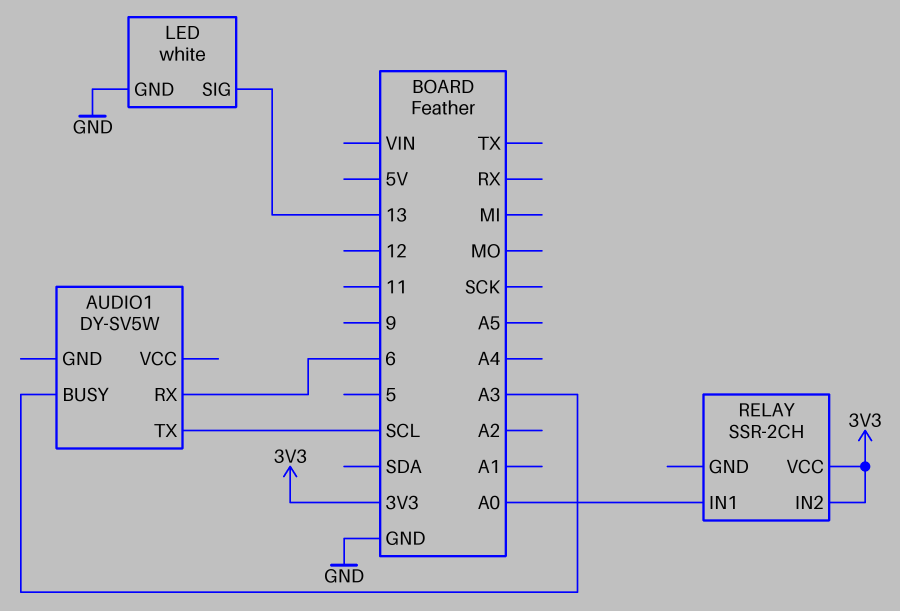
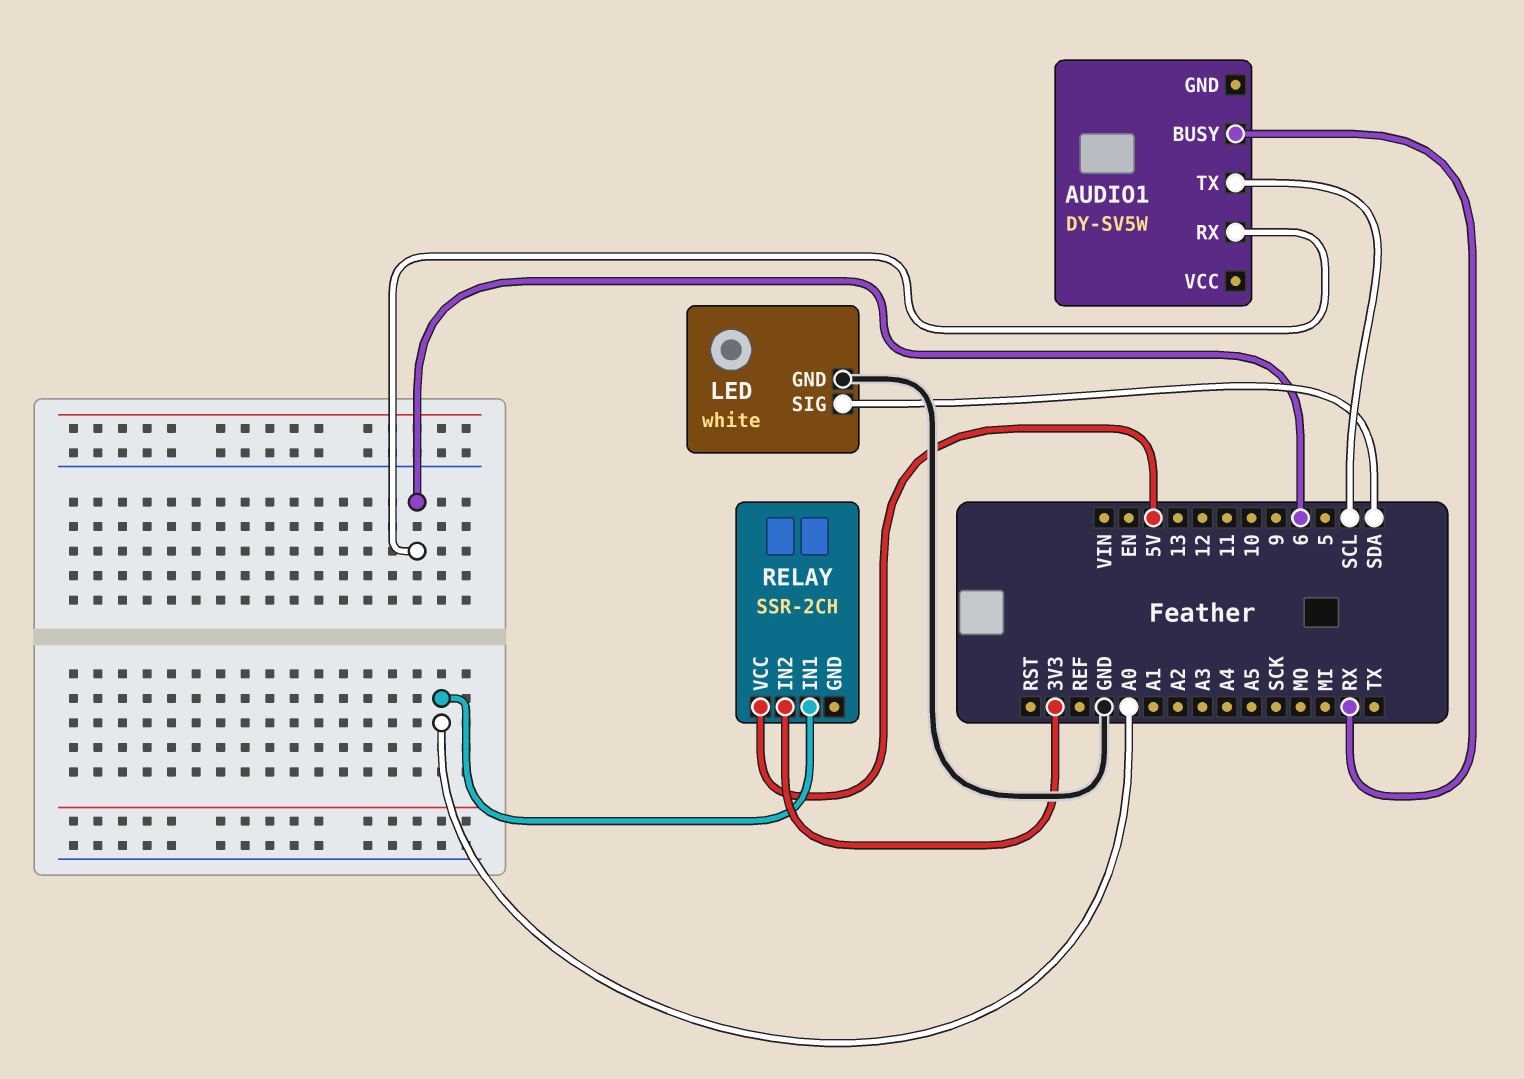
AUDIO1 pin BUSY: A3 -> RX
LED pin SIG: 13 -> SDA
RELAY pin VCC: 3V3 -> 5V

